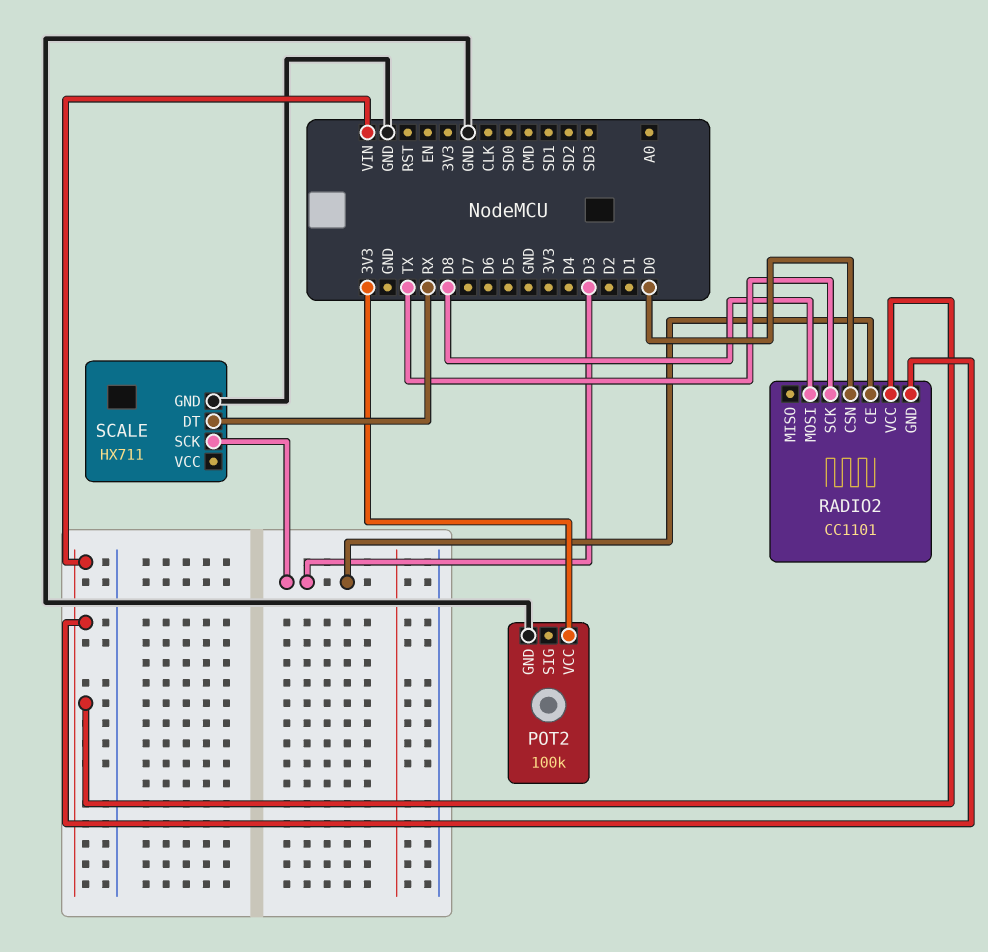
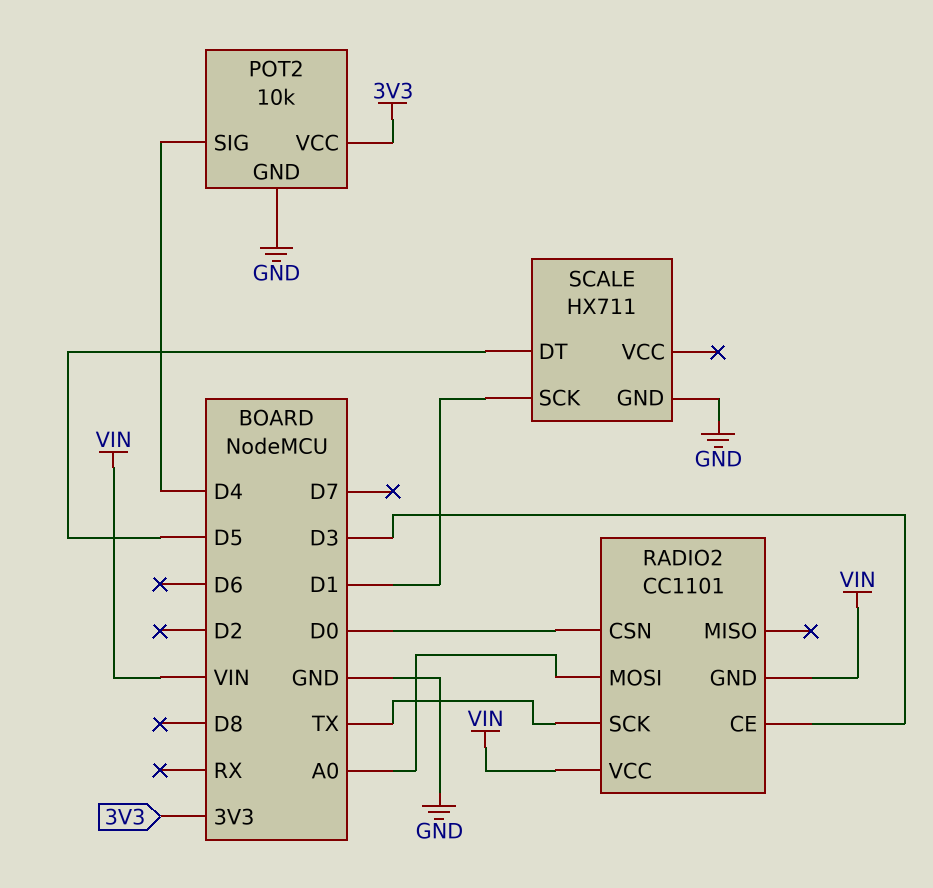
POT2: 100k -> 10k
POT2 pin SIG: none -> D4
RADIO2 pin MOSI: D8 -> A0
SCALE pin DT: RX -> D5
SCALE pin SCK: D3 -> D1

